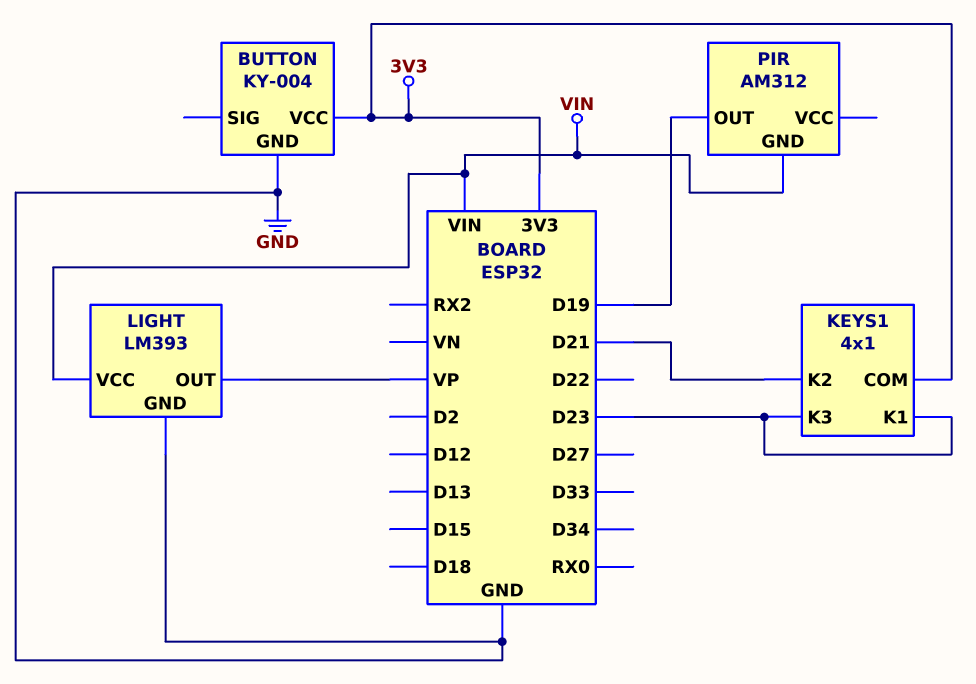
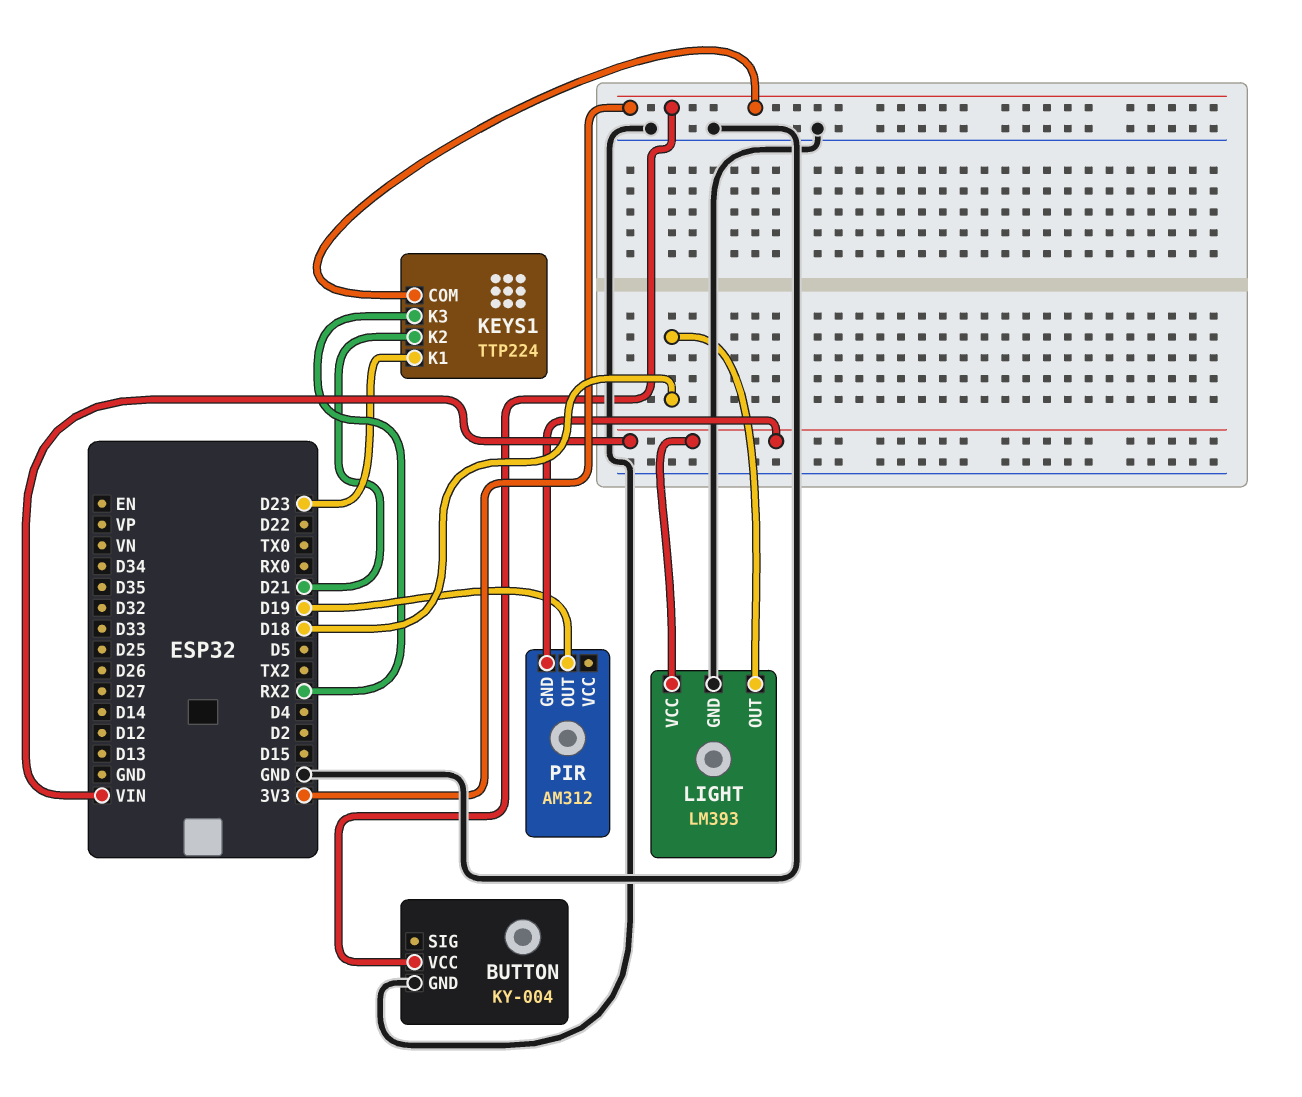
KEYS1: 4x1 -> TTP224
KEYS1 pin K3: D23 -> RX2
LIGHT pin OUT: VP -> D18

